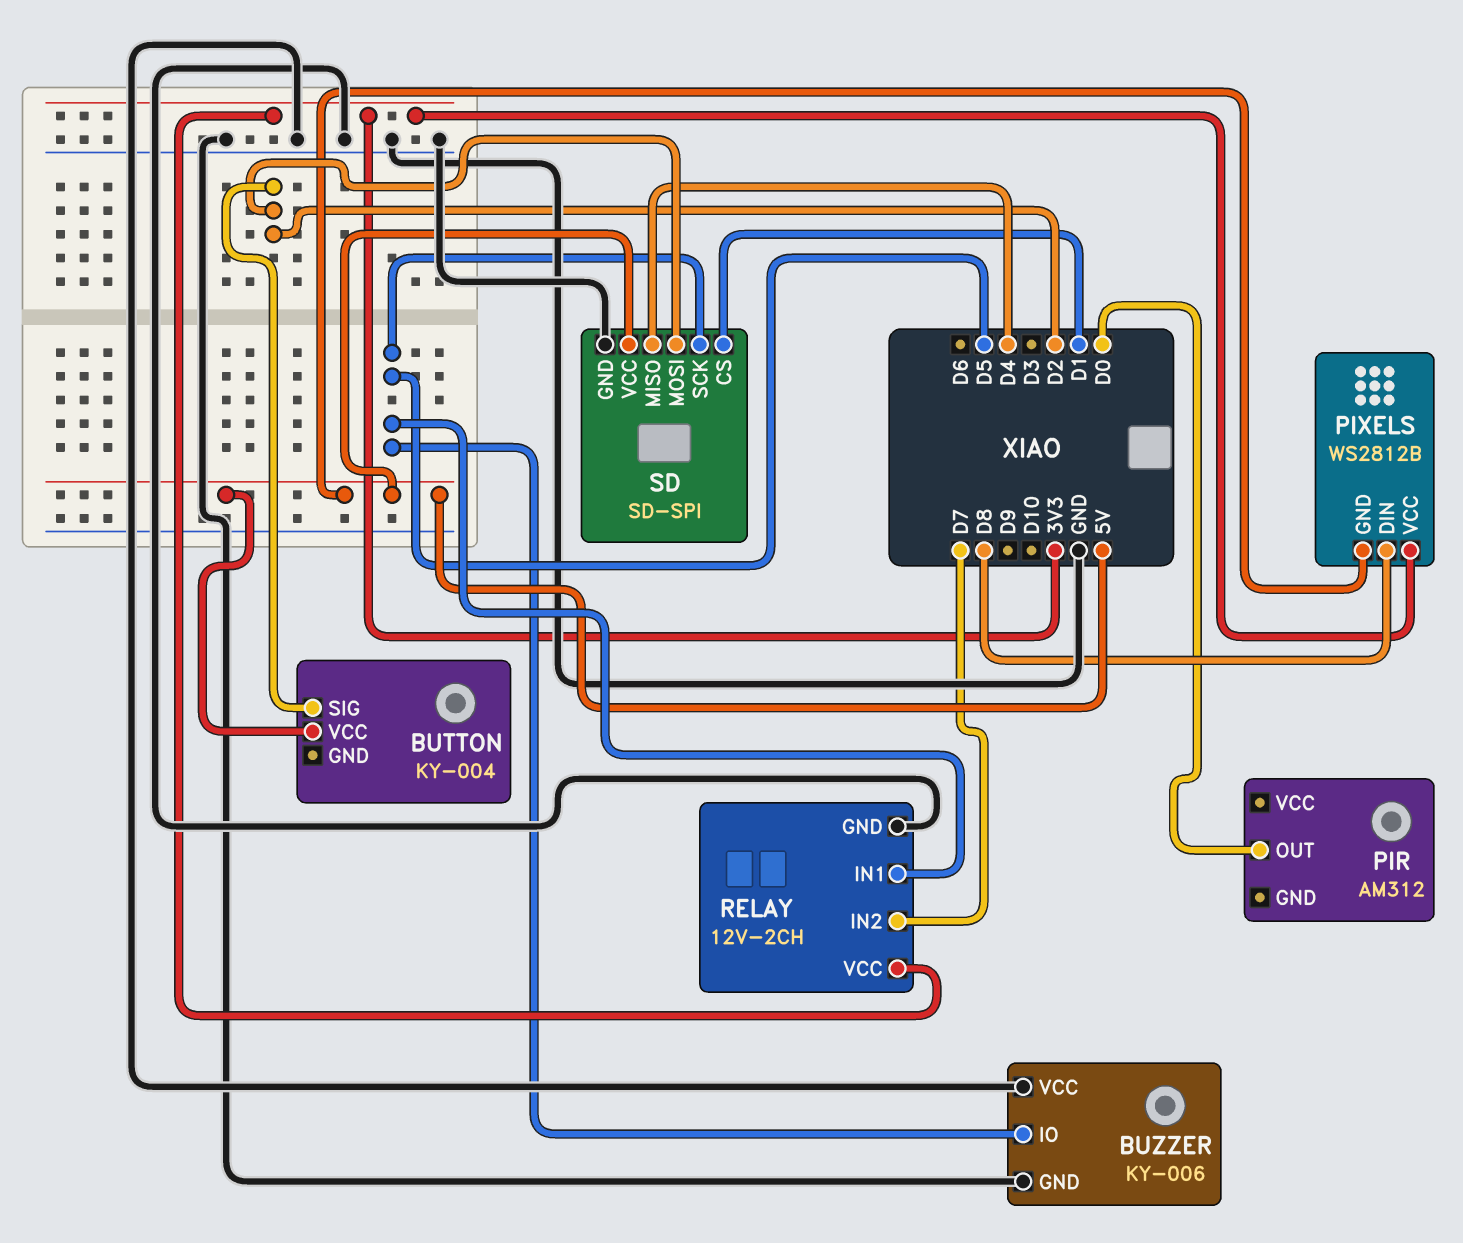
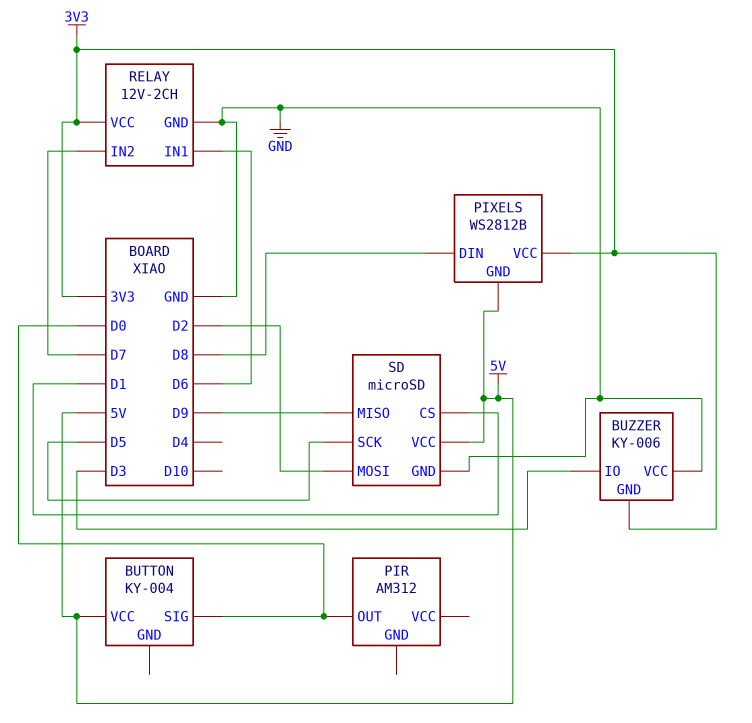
BUTTON pin SIG: D2 -> D0
BUZZER pin GND: GND -> 3V3
BUZZER pin IO: D5 -> D3
RELAY pin IN1: D5 -> D6
SD: SD-SPI -> microSD
SD pin MISO: D4 -> D9

